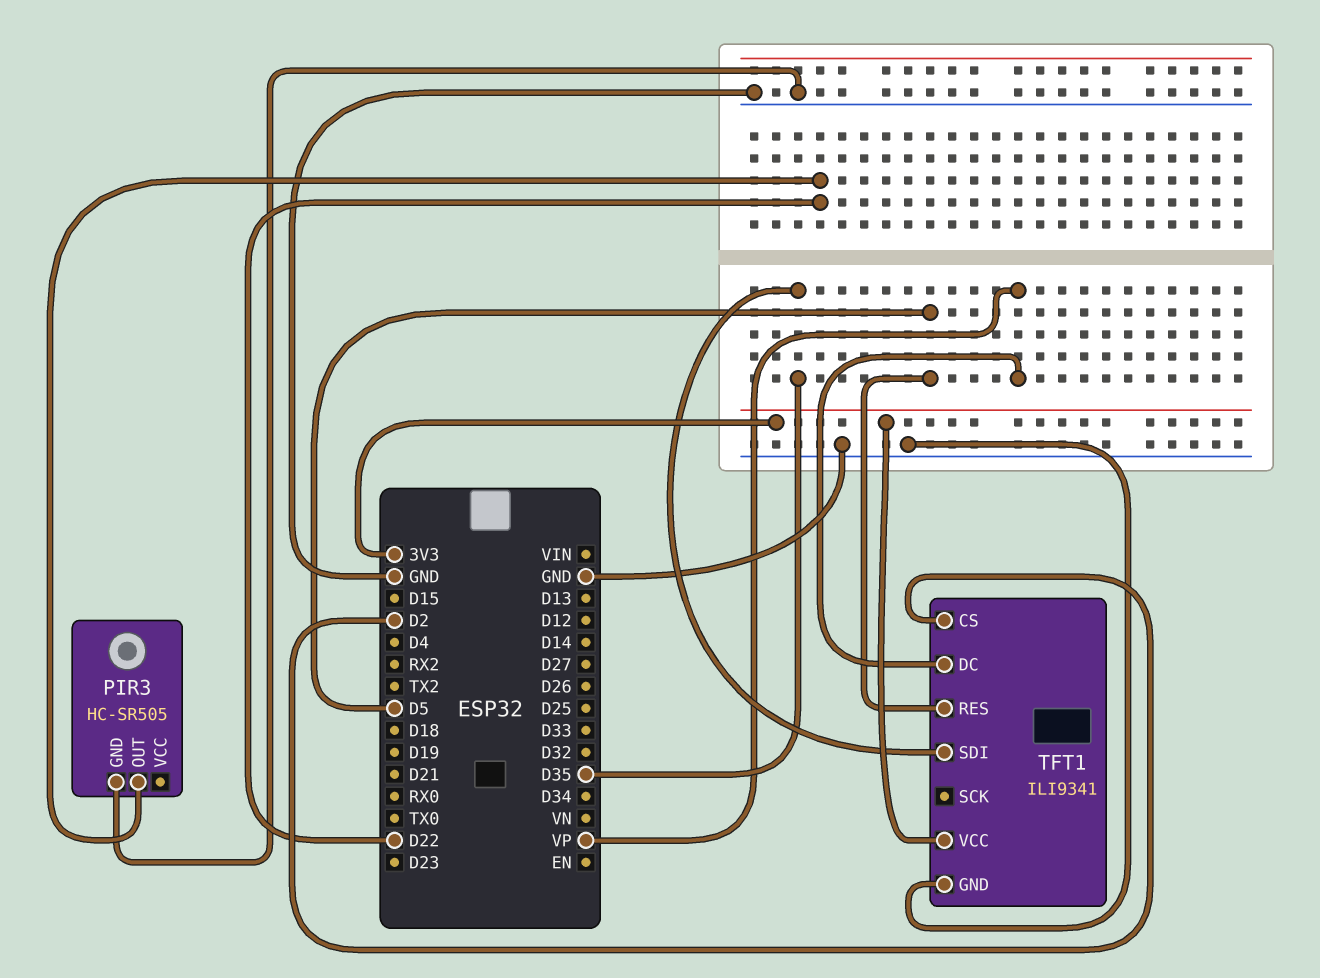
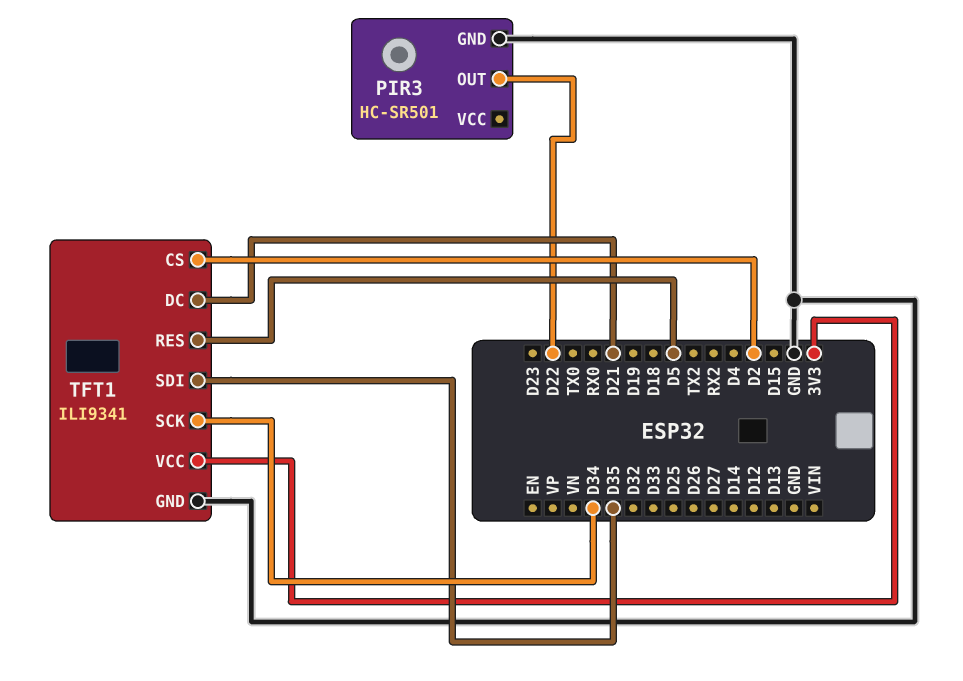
PIR3: HC-SR505 -> HC-SR501
TFT1 pin DC: VP -> D21
TFT1 pin SCK: none -> D34

